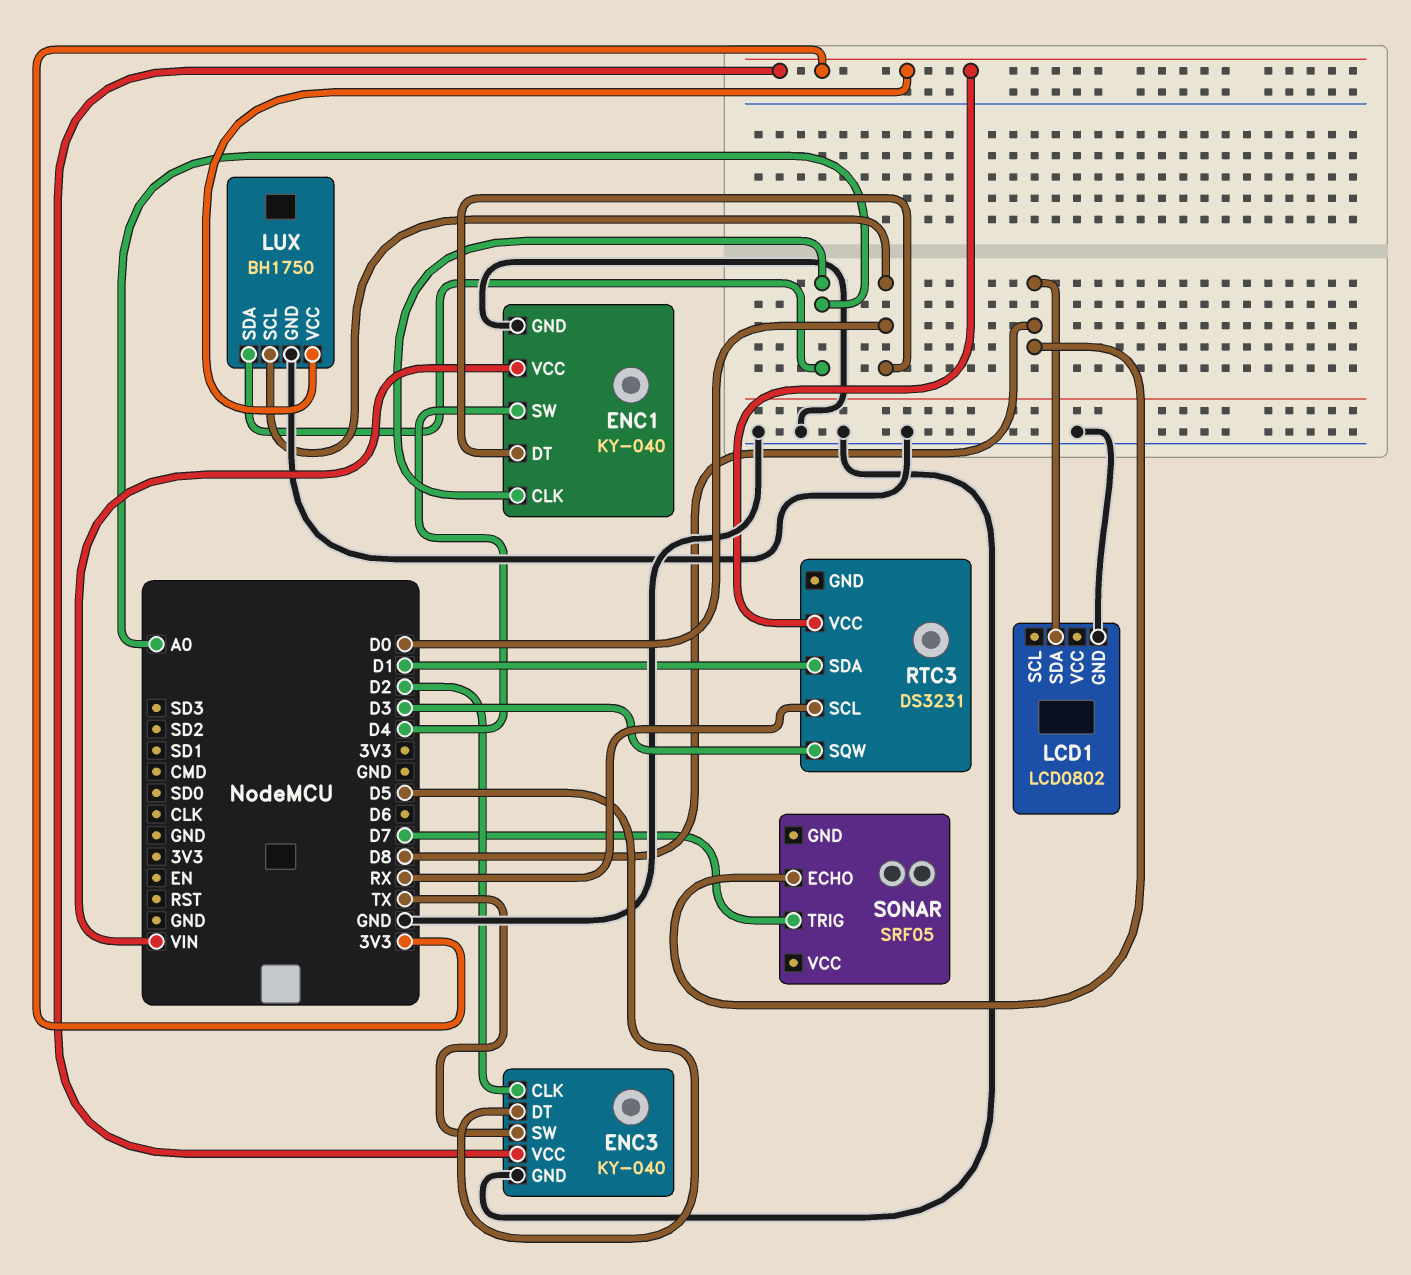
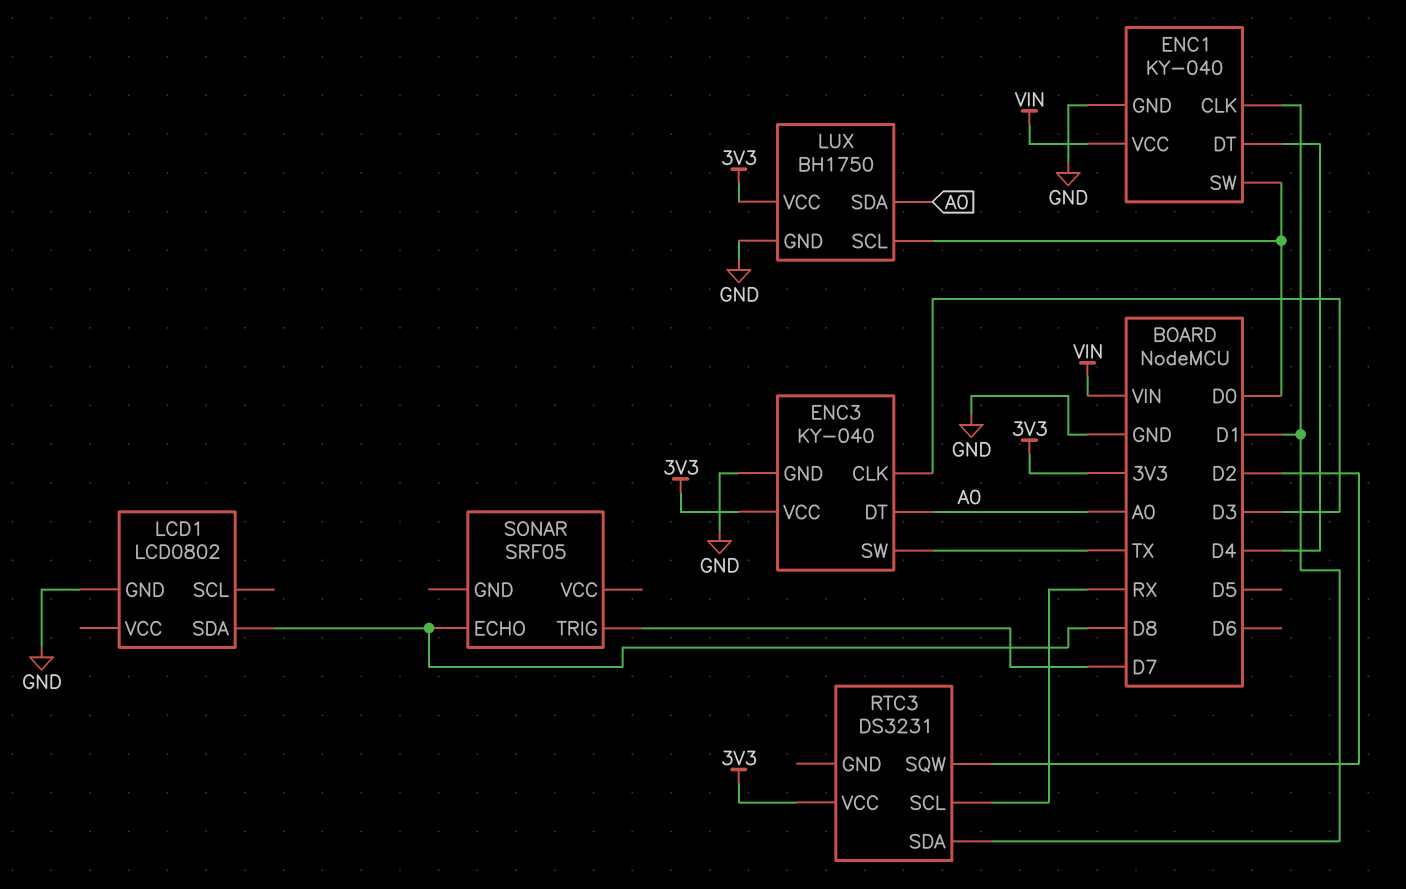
ENC1 pin CLK: A0 -> D1
ENC1 pin DT: D0 -> D4
ENC1 pin SW: D4 -> D0
ENC3 pin CLK: D2 -> D3
ENC3 pin DT: D5 -> A0
RTC3 pin SQW: D3 -> D2

